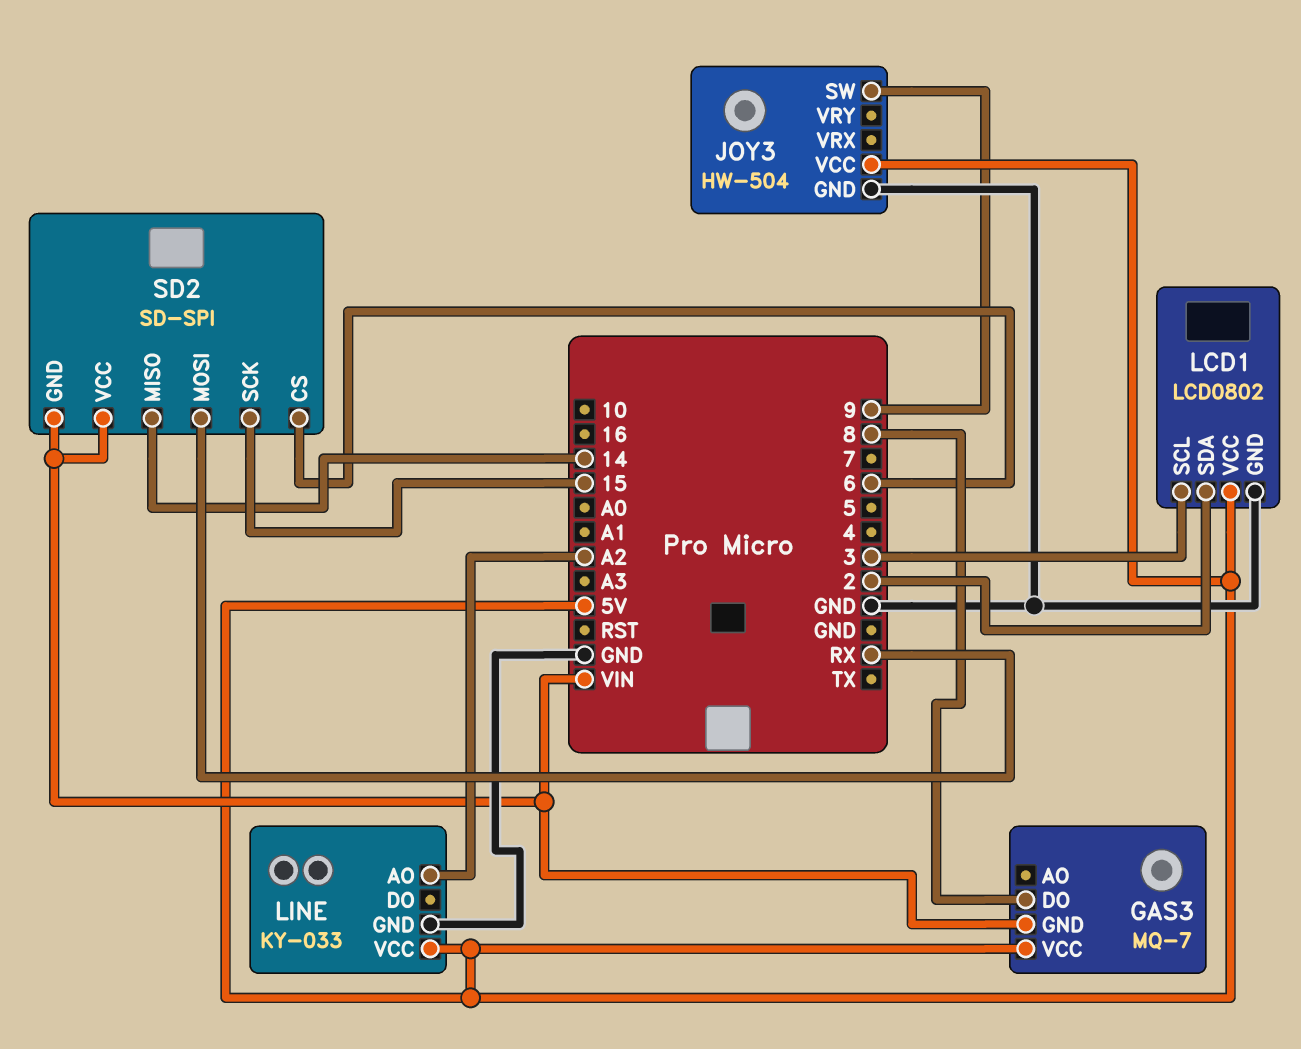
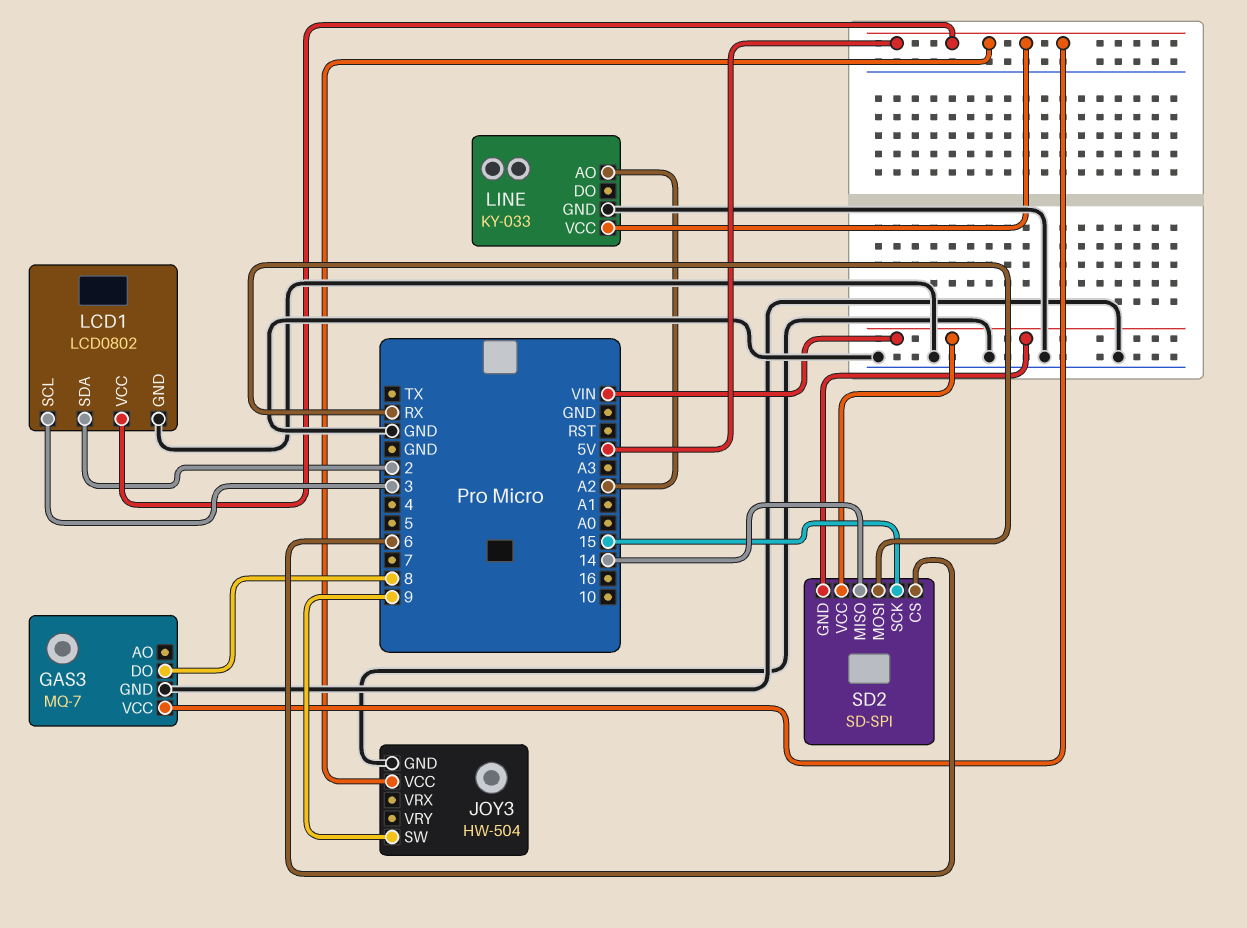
GAS3 pin GND: VIN -> GND

